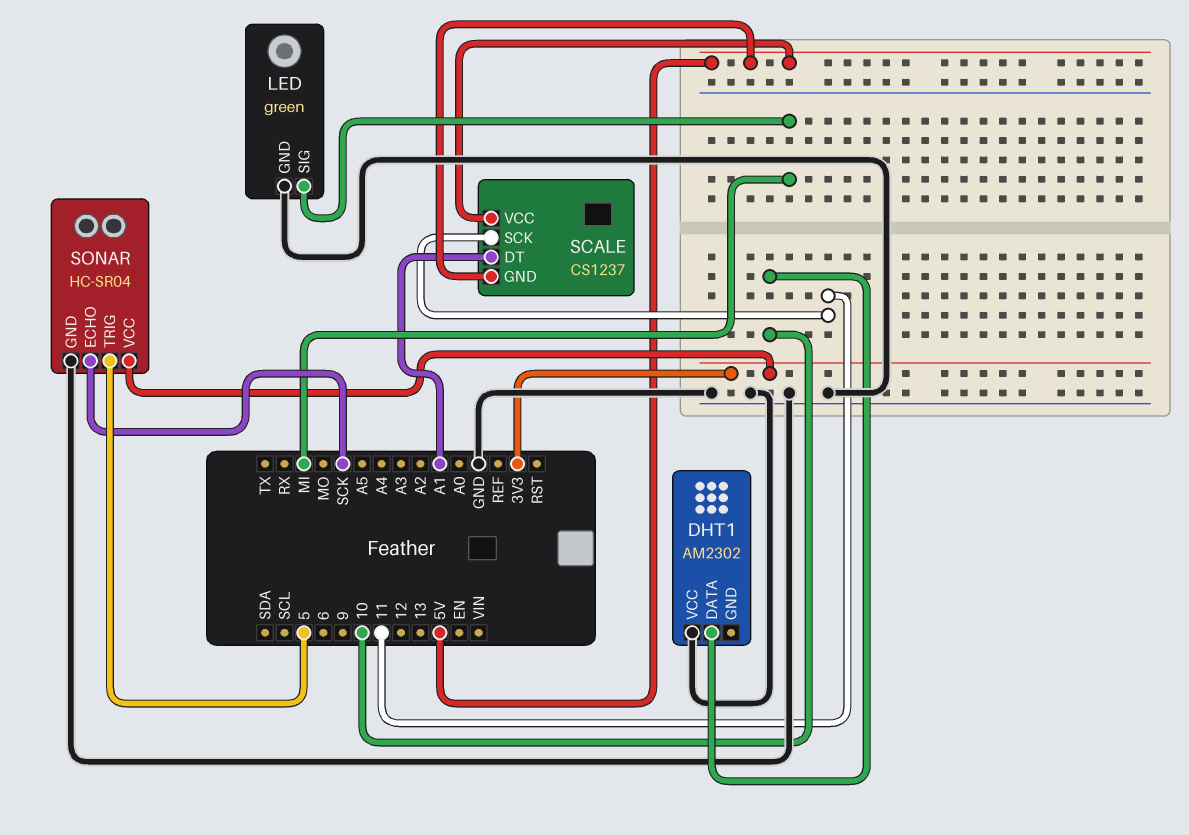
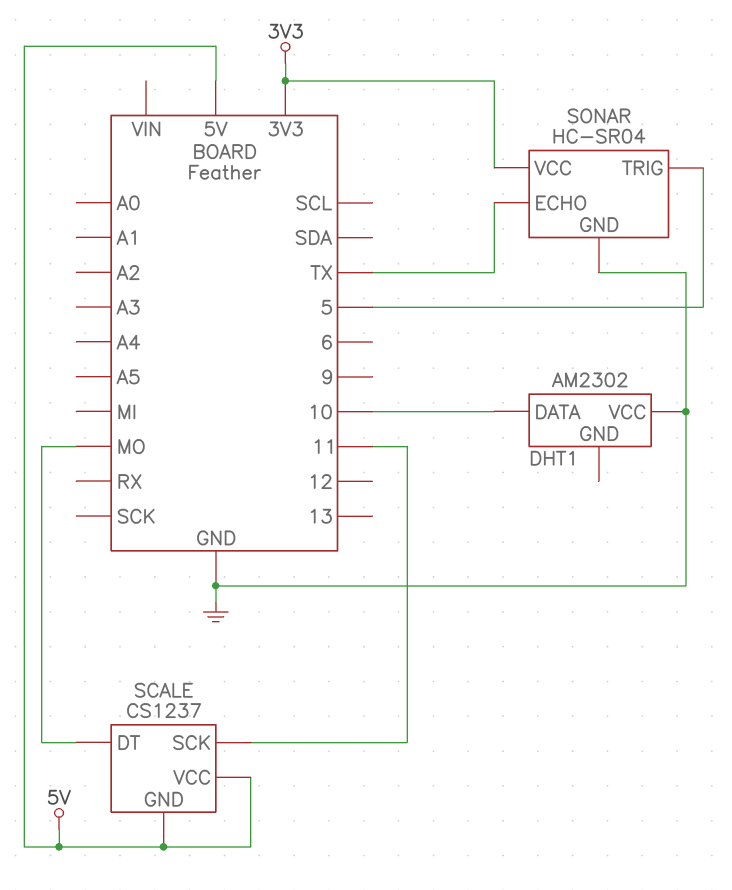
LED: green -> none
LED pin GND: GND -> none
LED pin SIG: MI -> none
SCALE pin DT: A1 -> MO
SONAR pin ECHO: SCK -> TX

